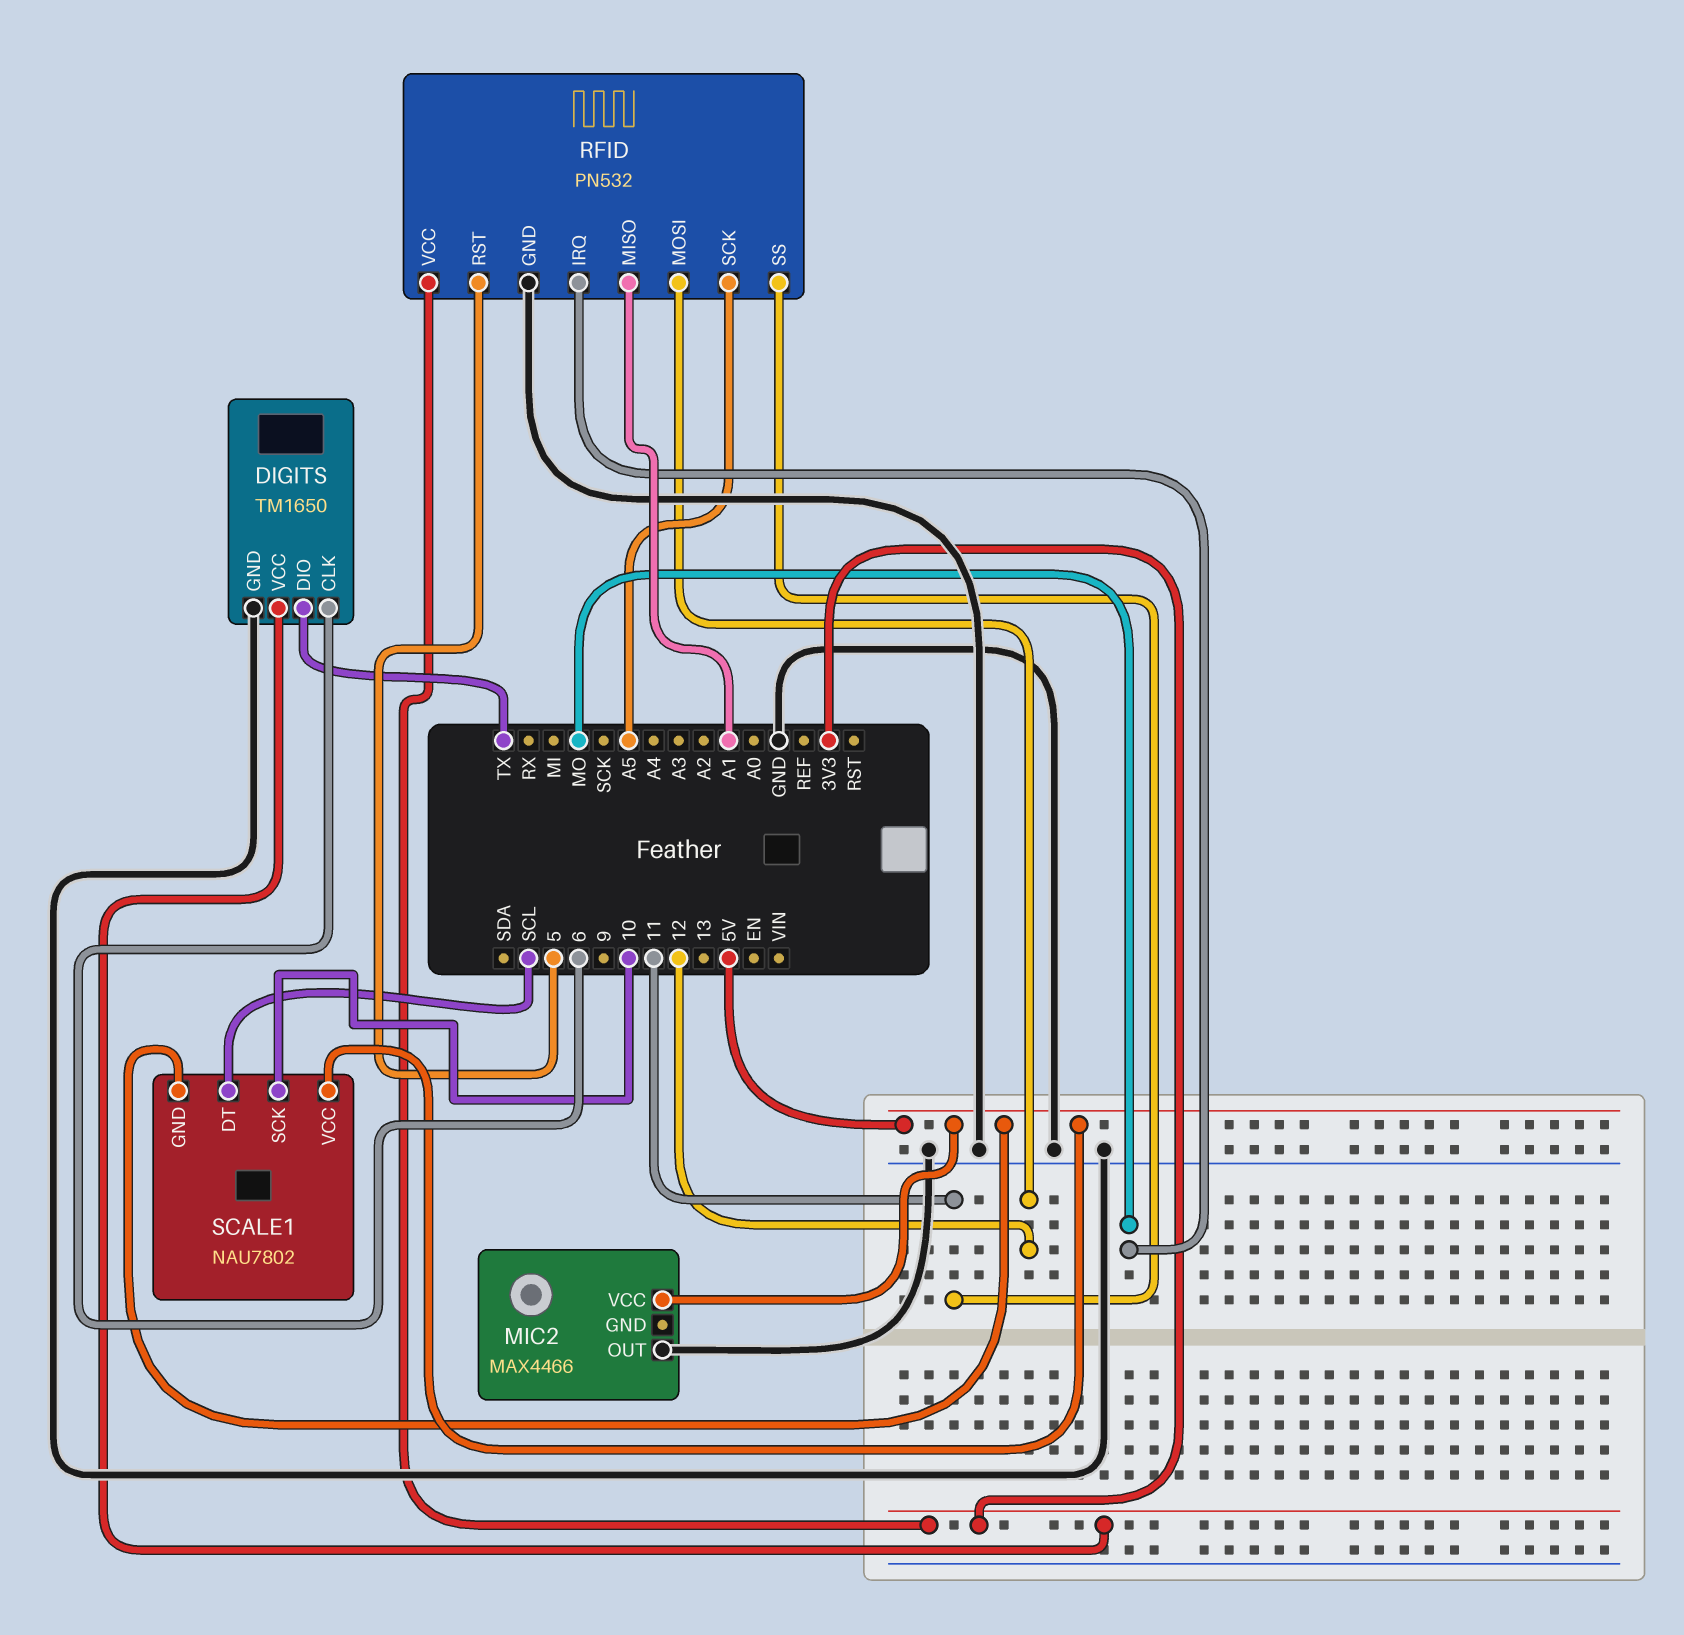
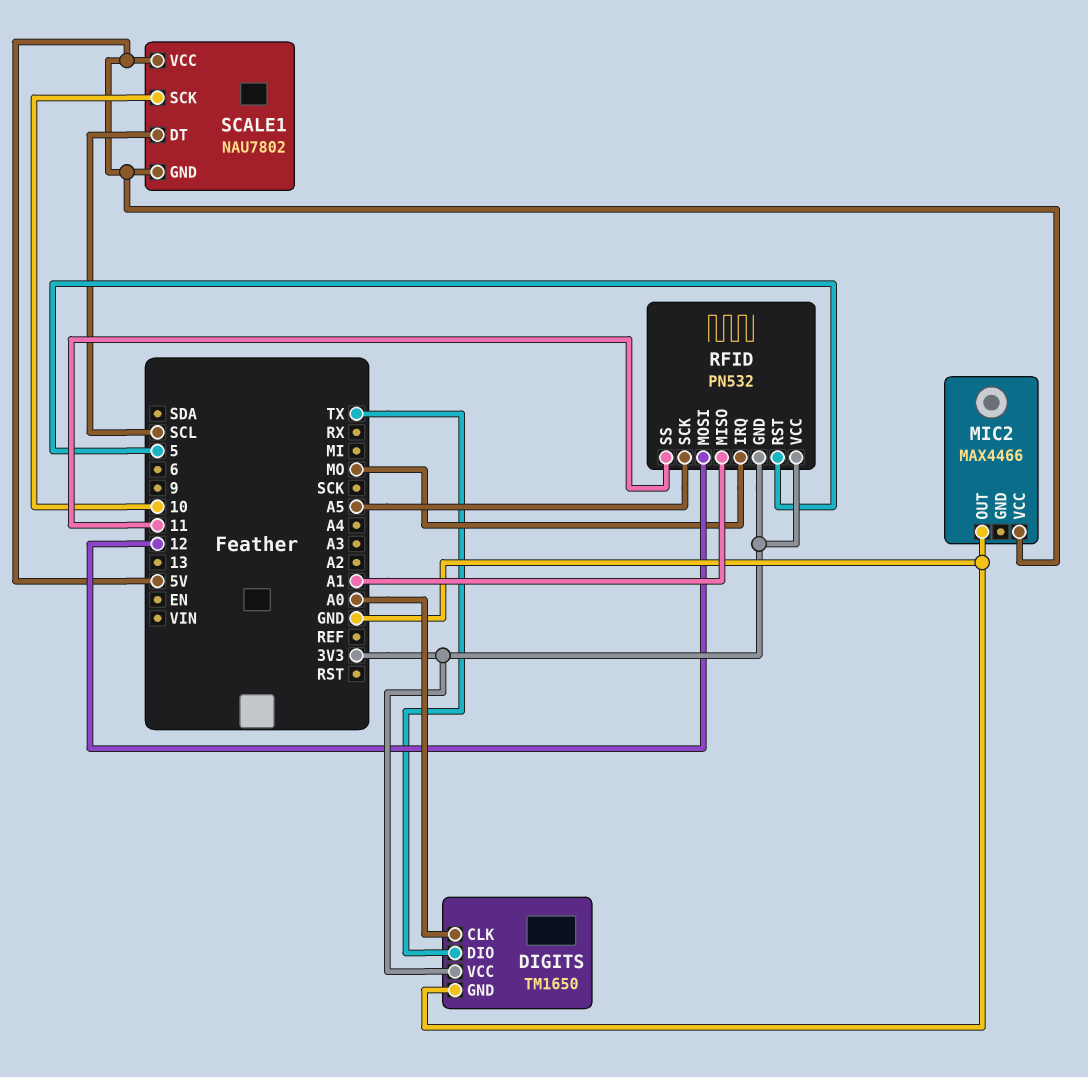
DIGITS pin CLK: 6 -> A0
RFID pin GND: GND -> 3V3

